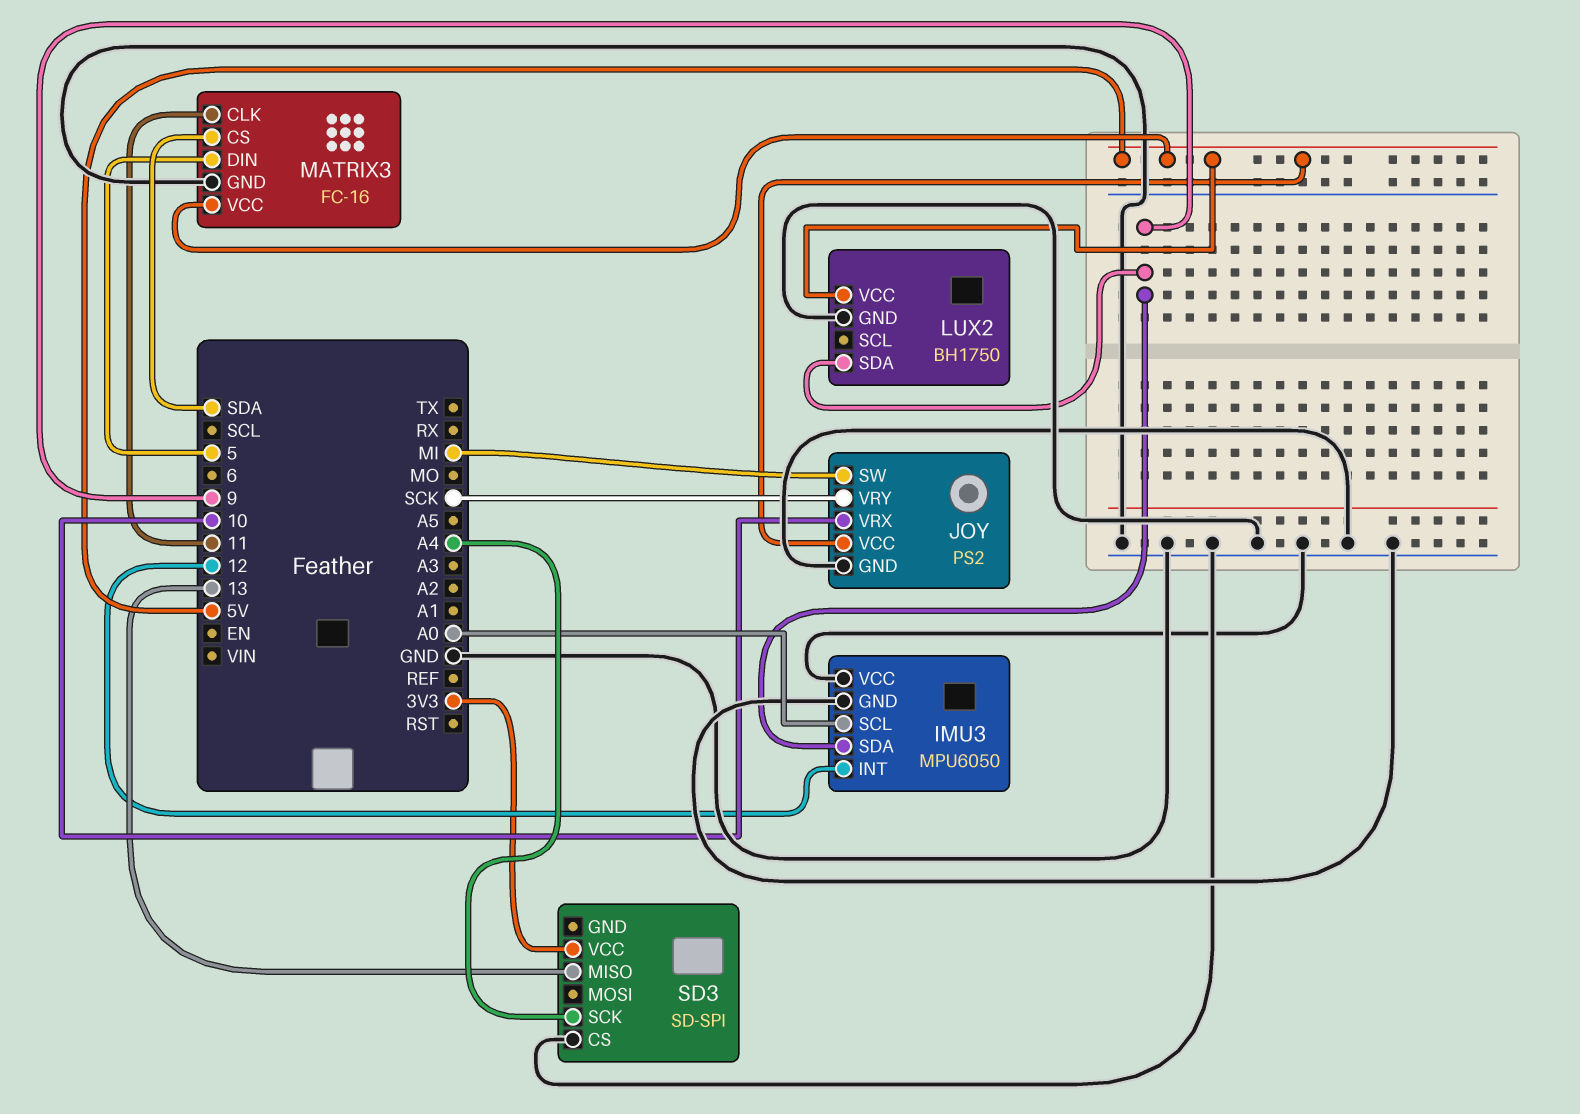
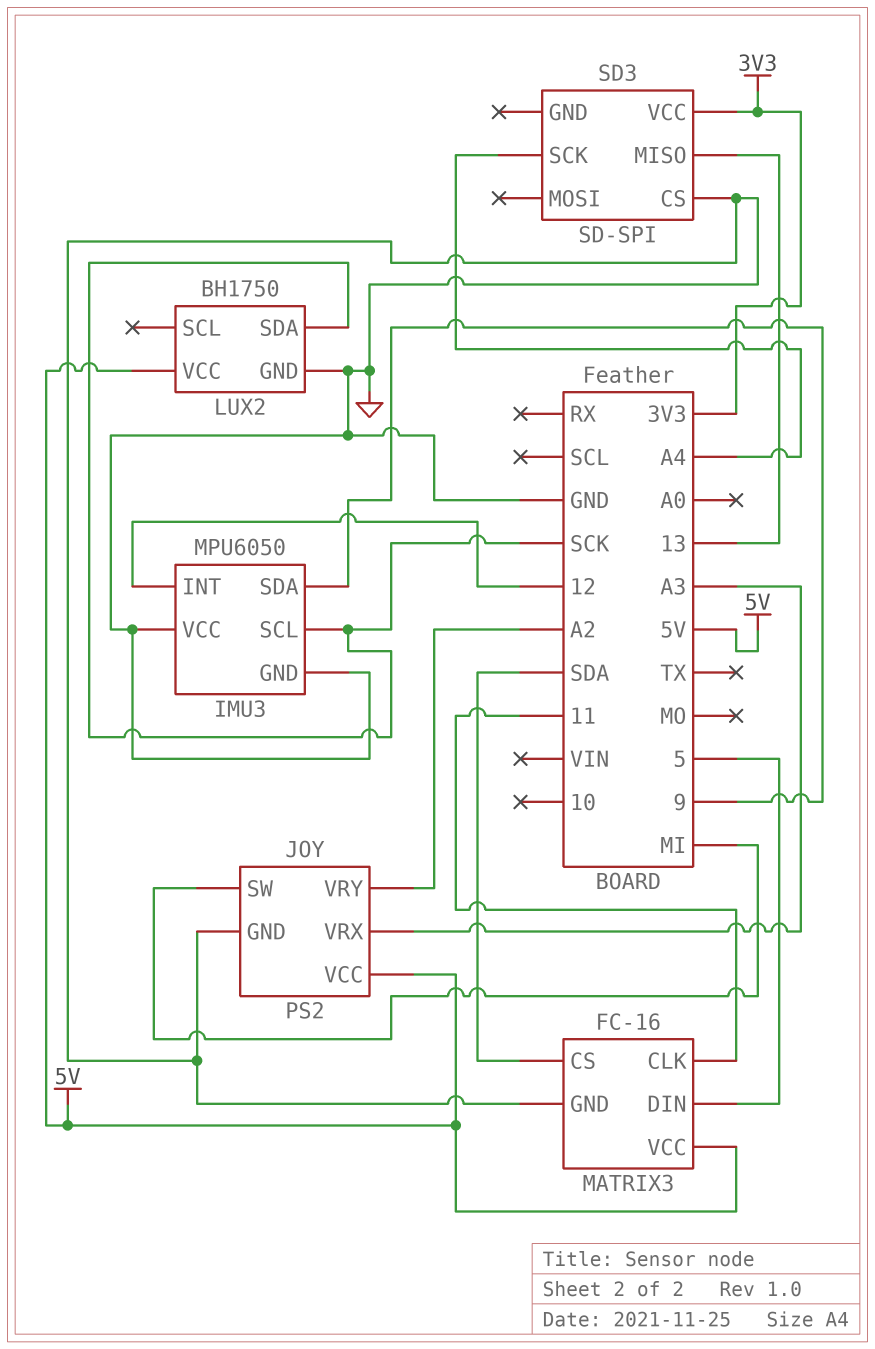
IMU3 pin SCL: A0 -> SCK
JOY pin VRX: 10 -> A3
JOY pin VRY: SCK -> A2
LUX2 pin SDA: 9 -> SCK

